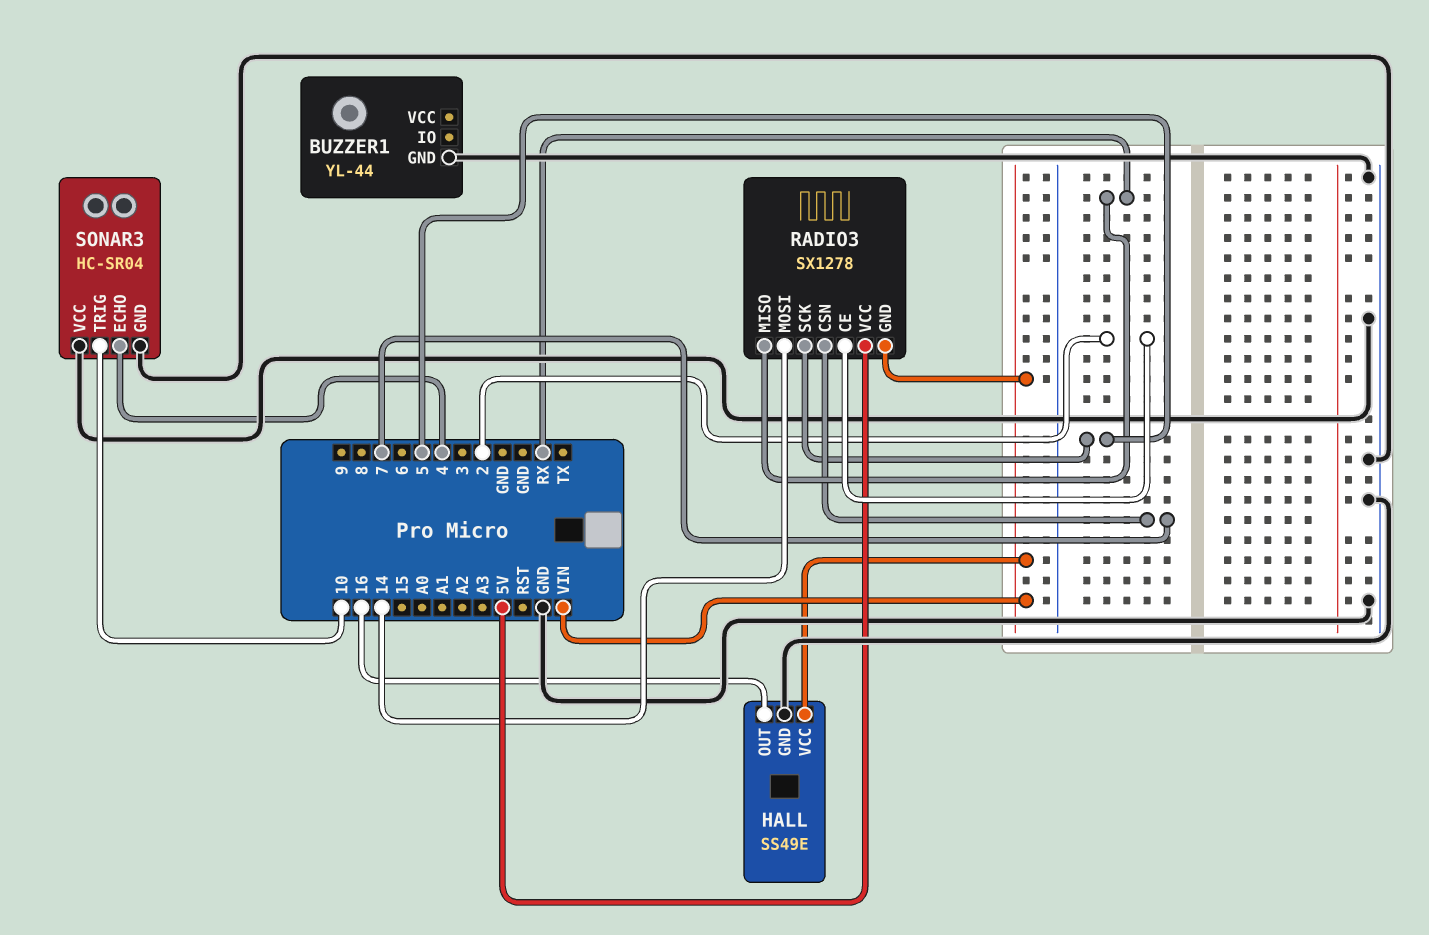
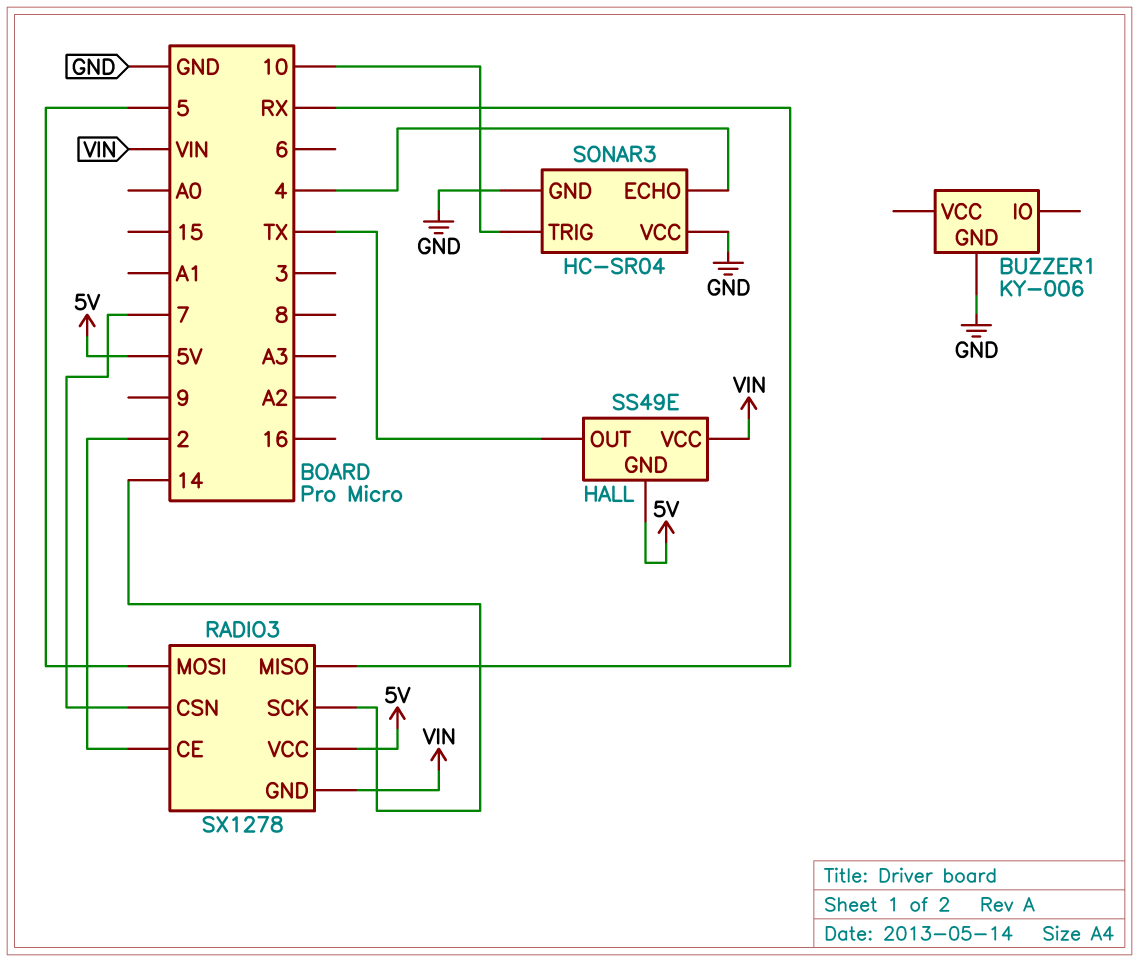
BUZZER1: YL-44 -> KY-006
HALL pin GND: GND -> 5V
HALL pin OUT: 16 -> TX
RADIO3 pin MOSI: 14 -> 5
RADIO3 pin SCK: 5 -> 14

